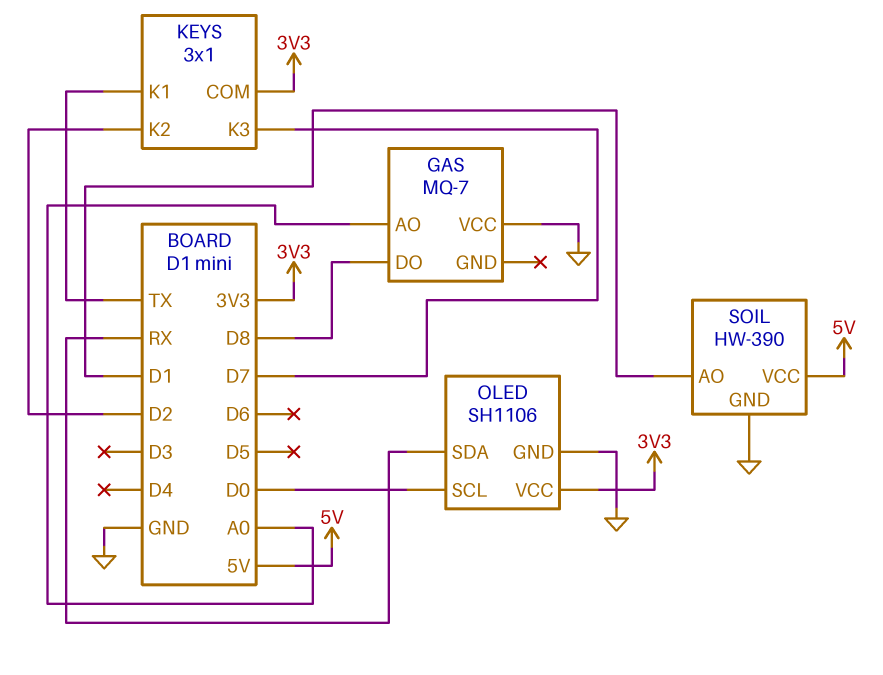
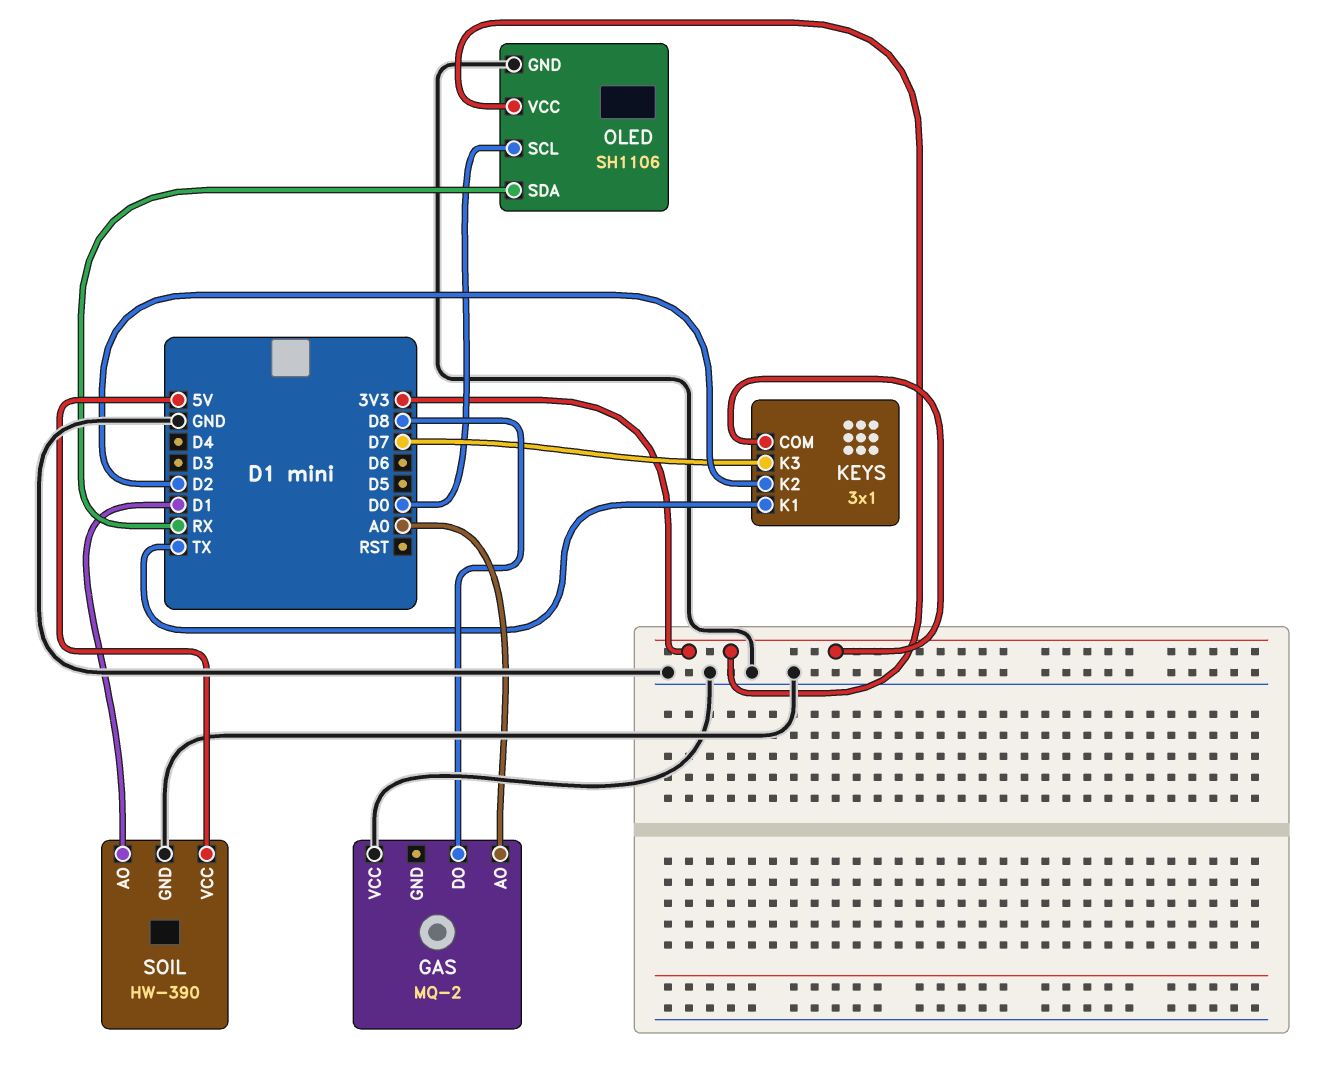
GAS: MQ-7 -> MQ-2

